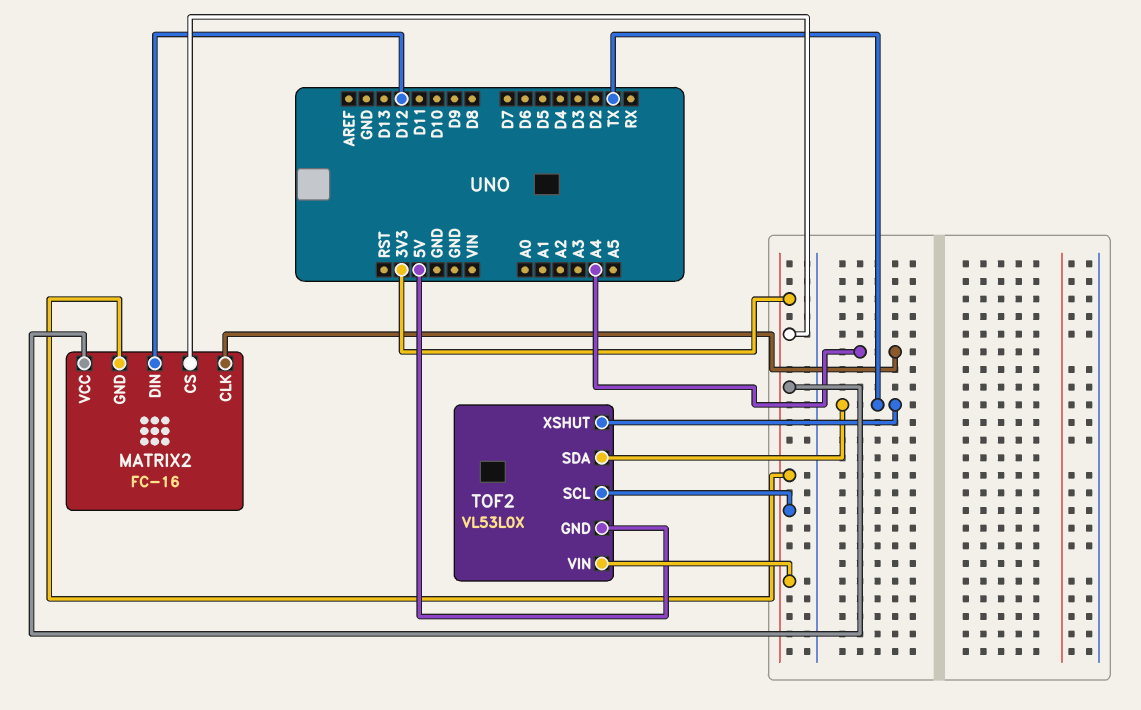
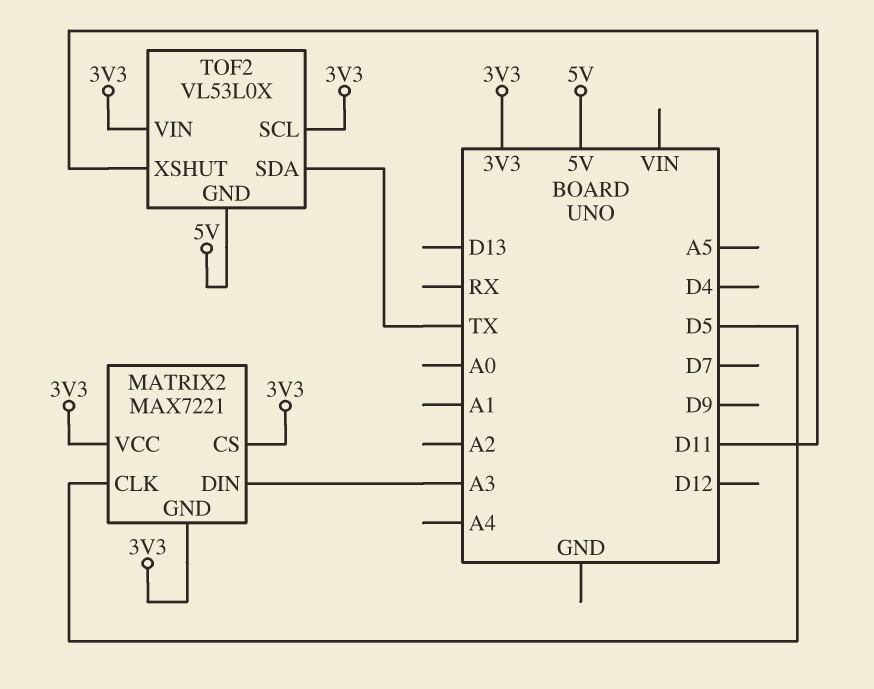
MATRIX2: FC-16 -> MAX7221
MATRIX2 pin CLK: A4 -> D5
MATRIX2 pin DIN: D12 -> A3
TOF2 pin XSHUT: TX -> D11

